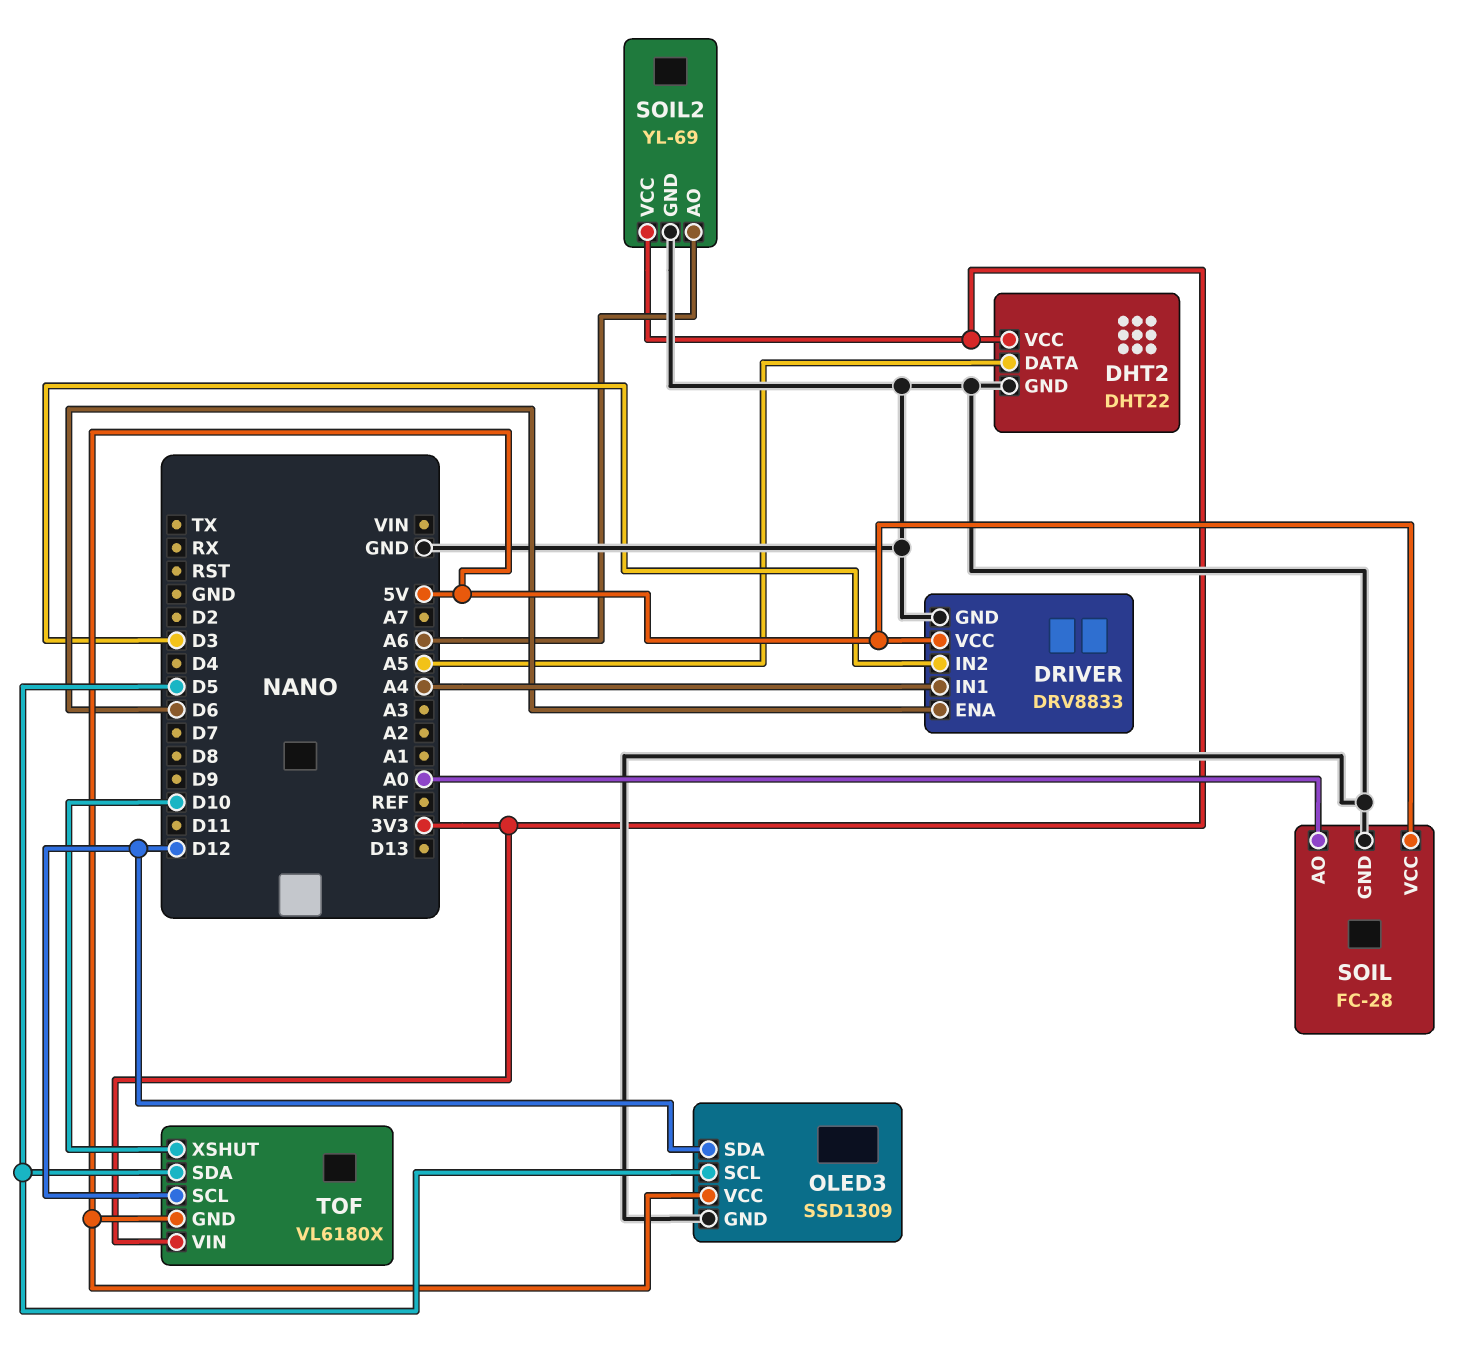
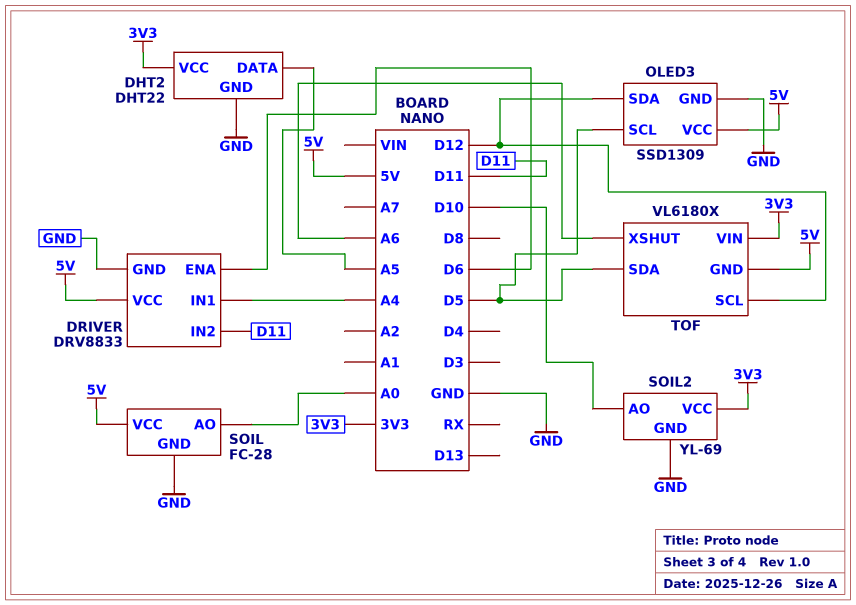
DRIVER pin IN2: D3 -> D11
SOIL2 pin AO: A6 -> D10
TOF pin XSHUT: D10 -> A6

